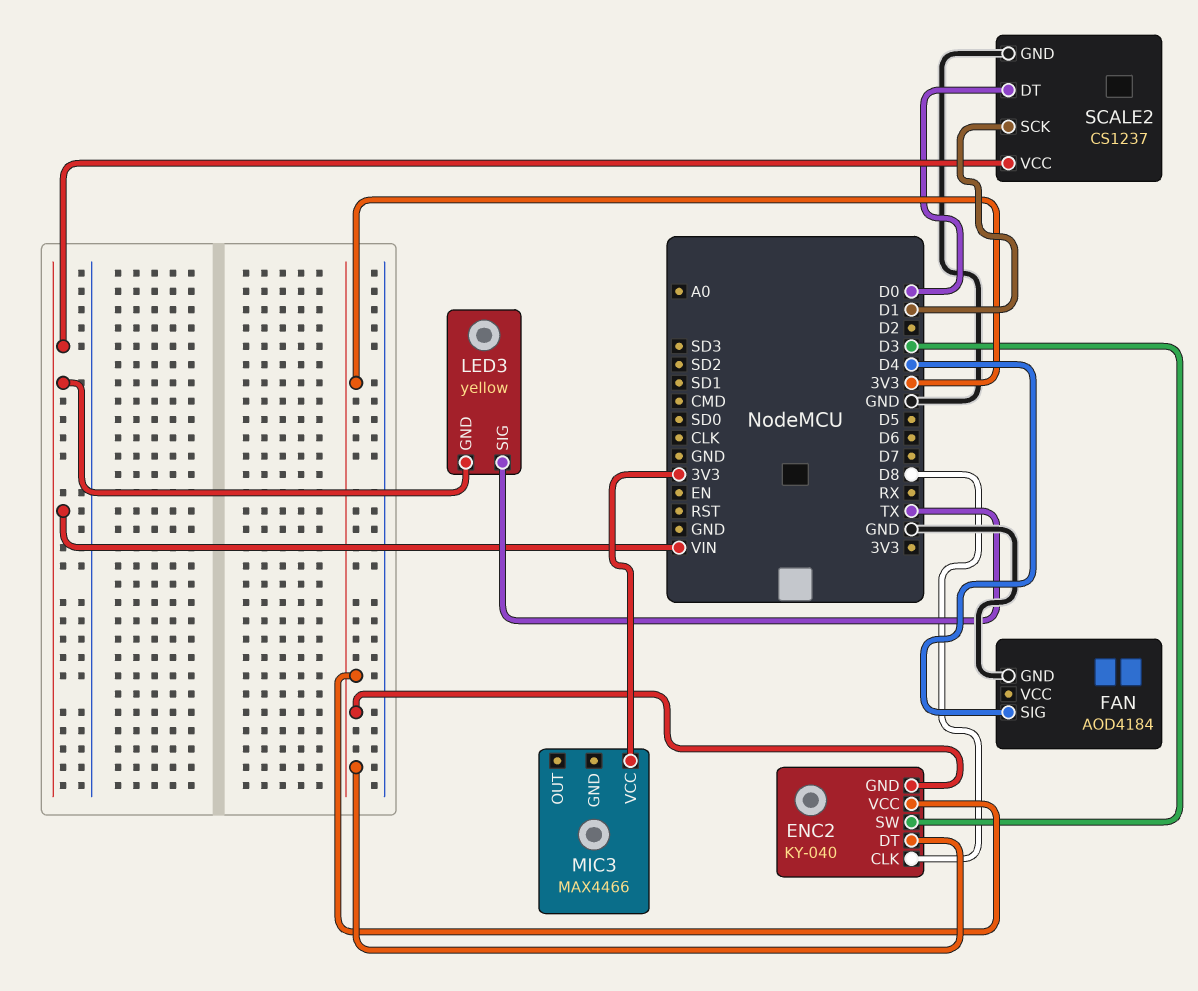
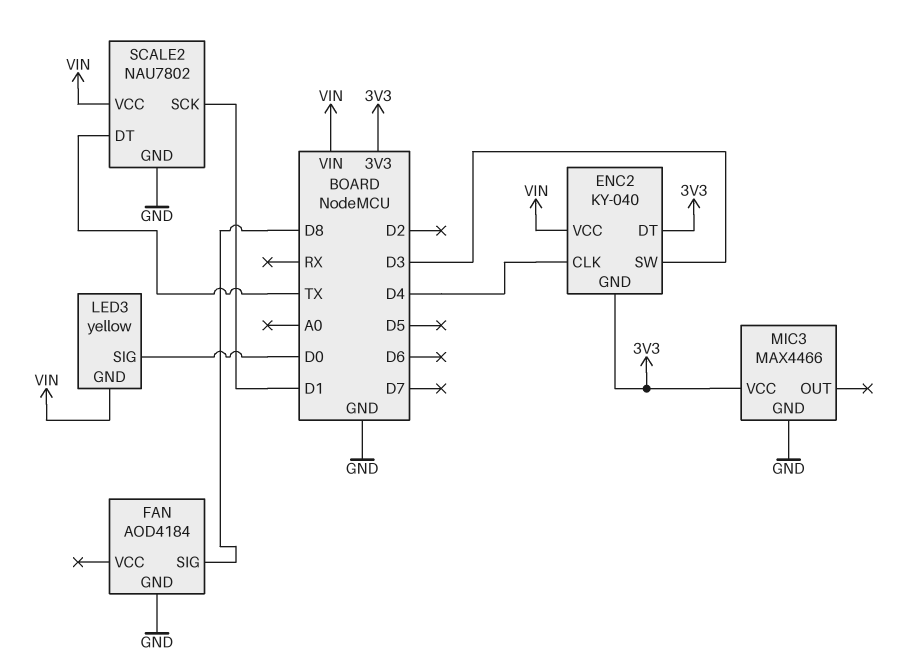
ENC2 pin CLK: D8 -> D4
ENC2 pin VCC: 3V3 -> VIN
FAN pin SIG: D4 -> D8
LED3 pin SIG: TX -> D0
MIC3 pin GND: none -> GND
SCALE2: CS1237 -> NAU7802
SCALE2 pin DT: D0 -> TX

